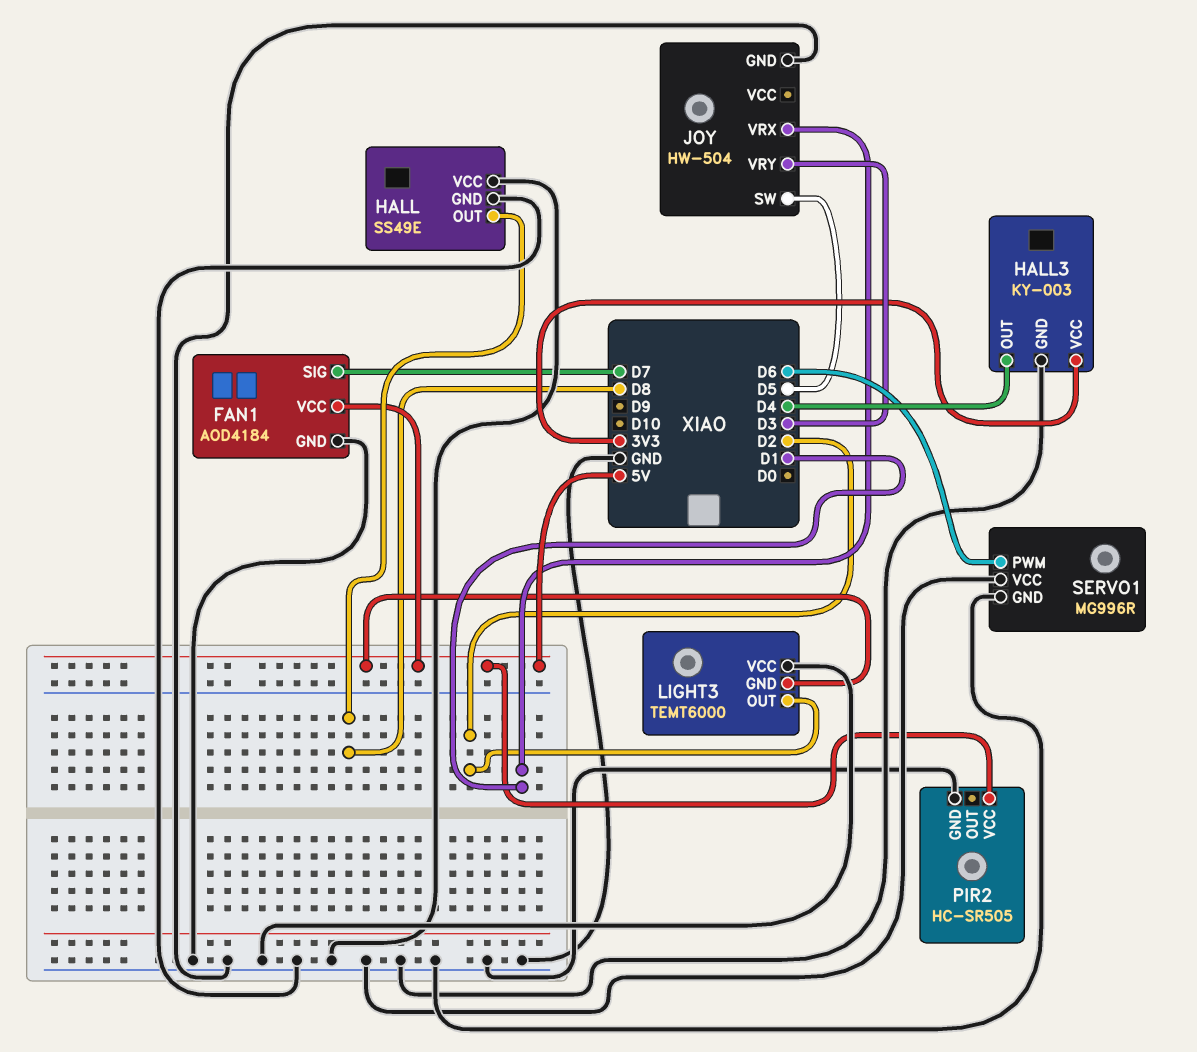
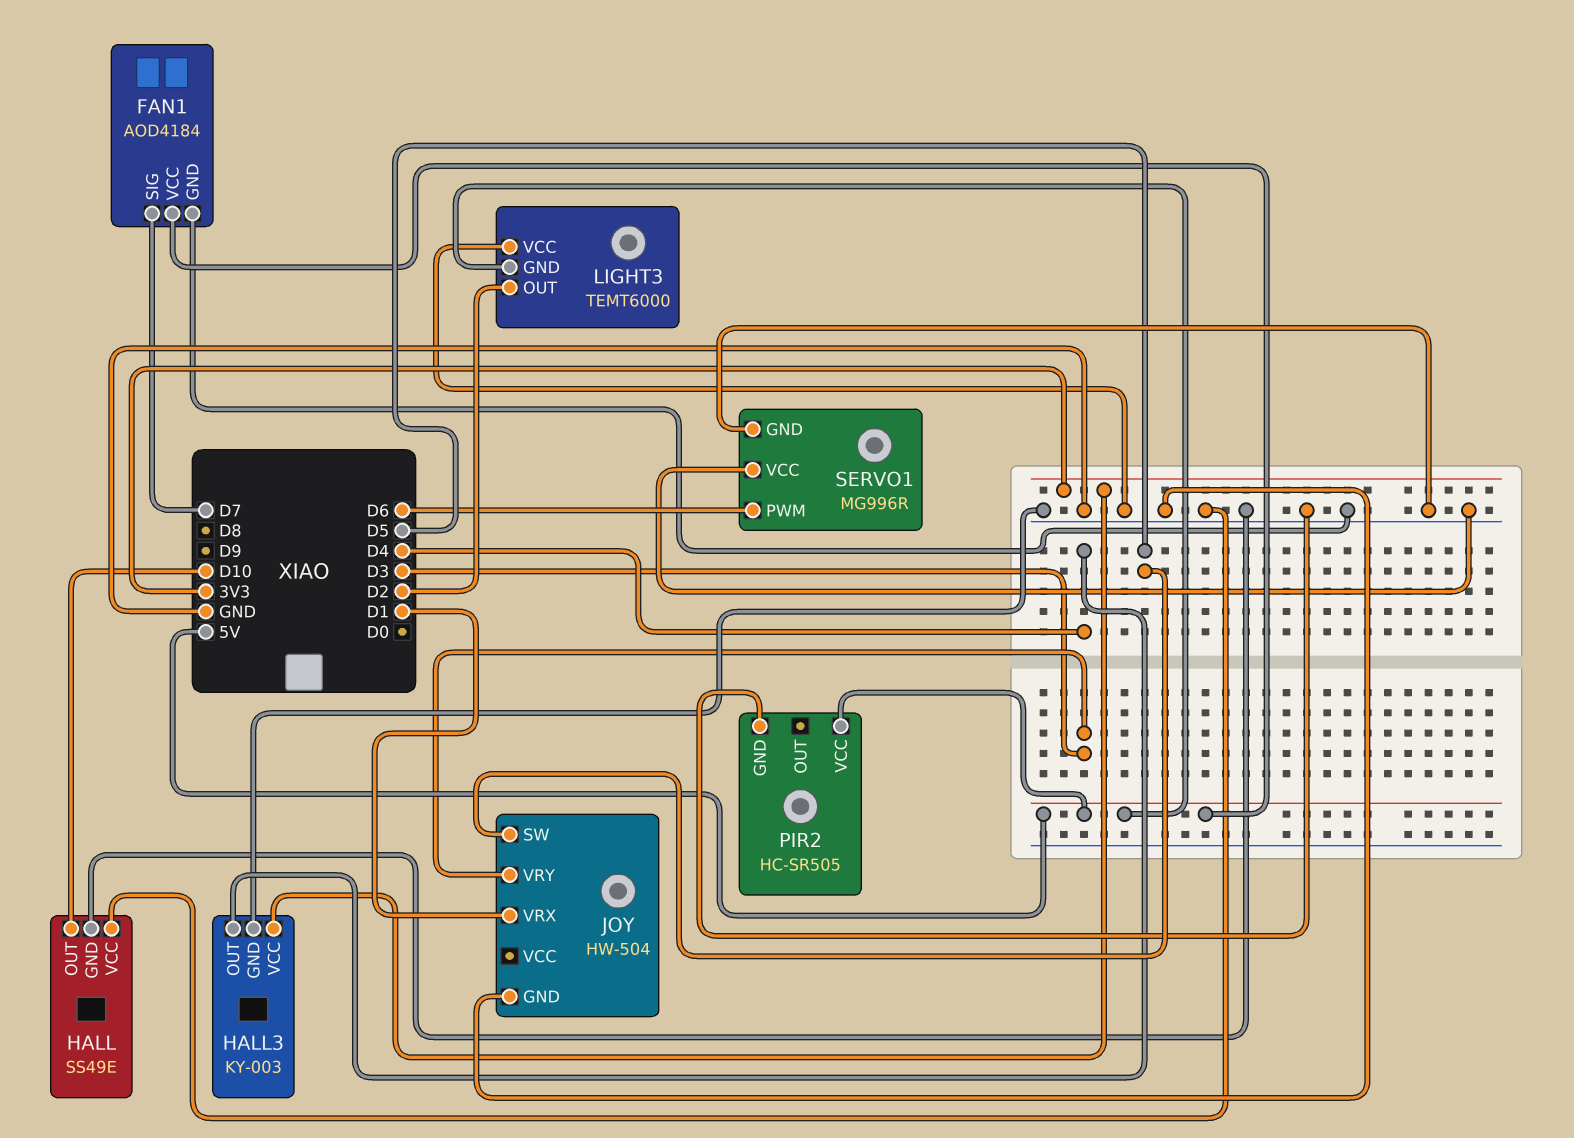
HALL pin OUT: D8 -> D10

